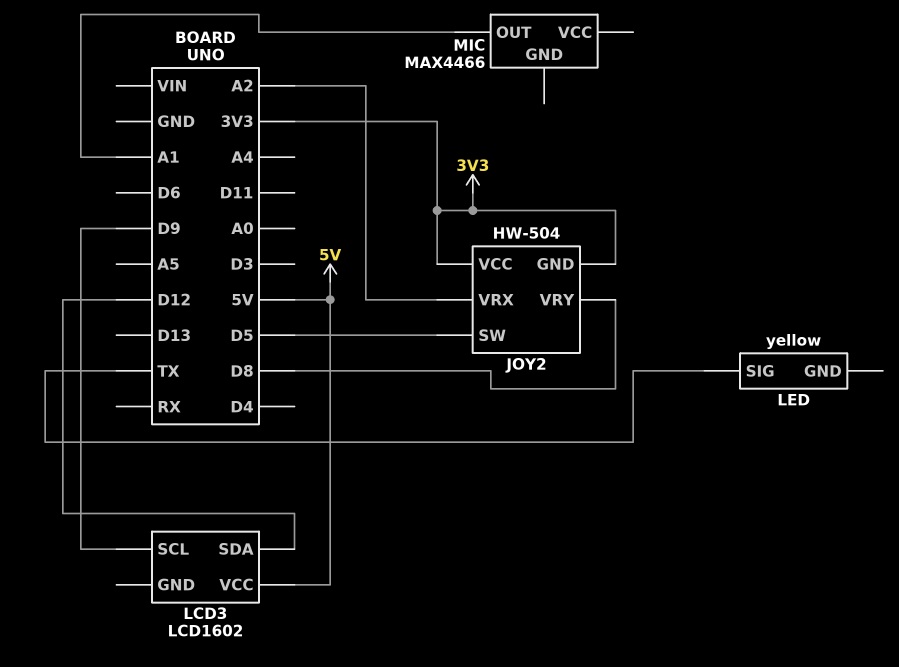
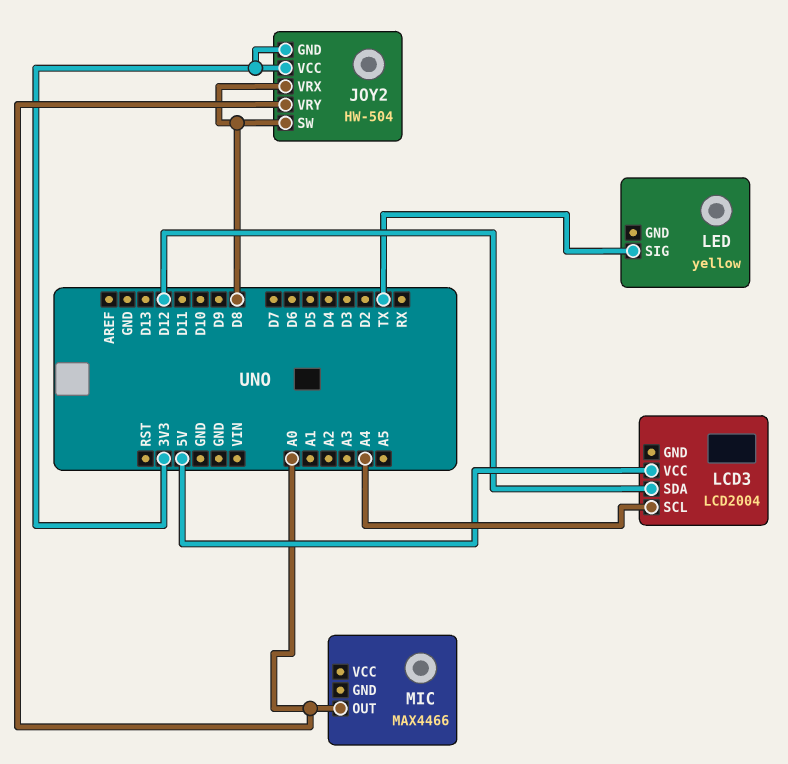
JOY2 pin SW: D5 -> D8
JOY2 pin VRX: A2 -> D8
JOY2 pin VRY: D8 -> A0
LCD3: LCD1602 -> LCD2004
LCD3 pin SCL: D9 -> A4
MIC pin OUT: A1 -> A0

